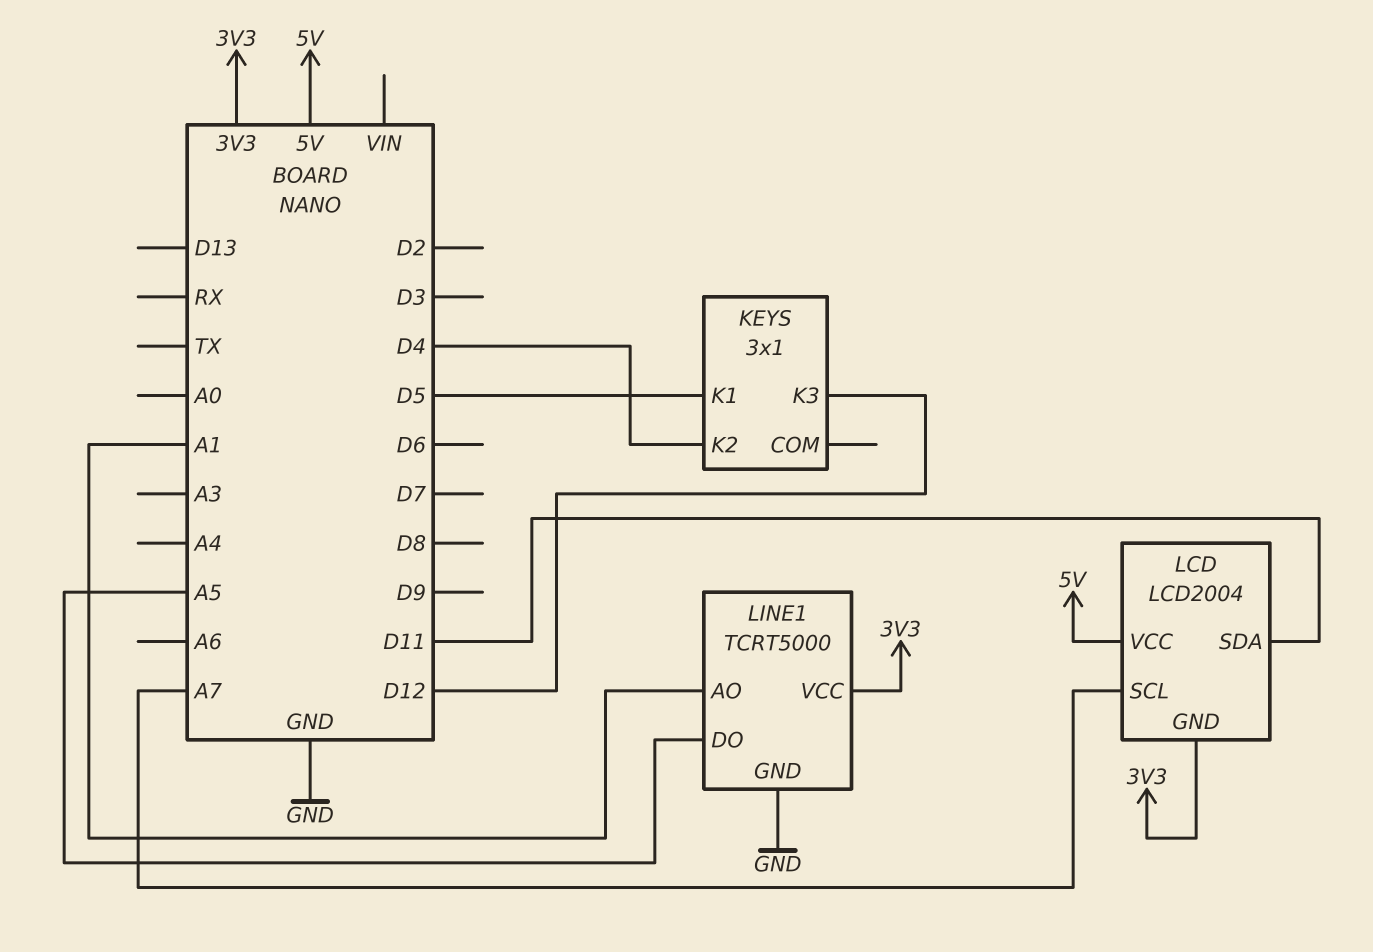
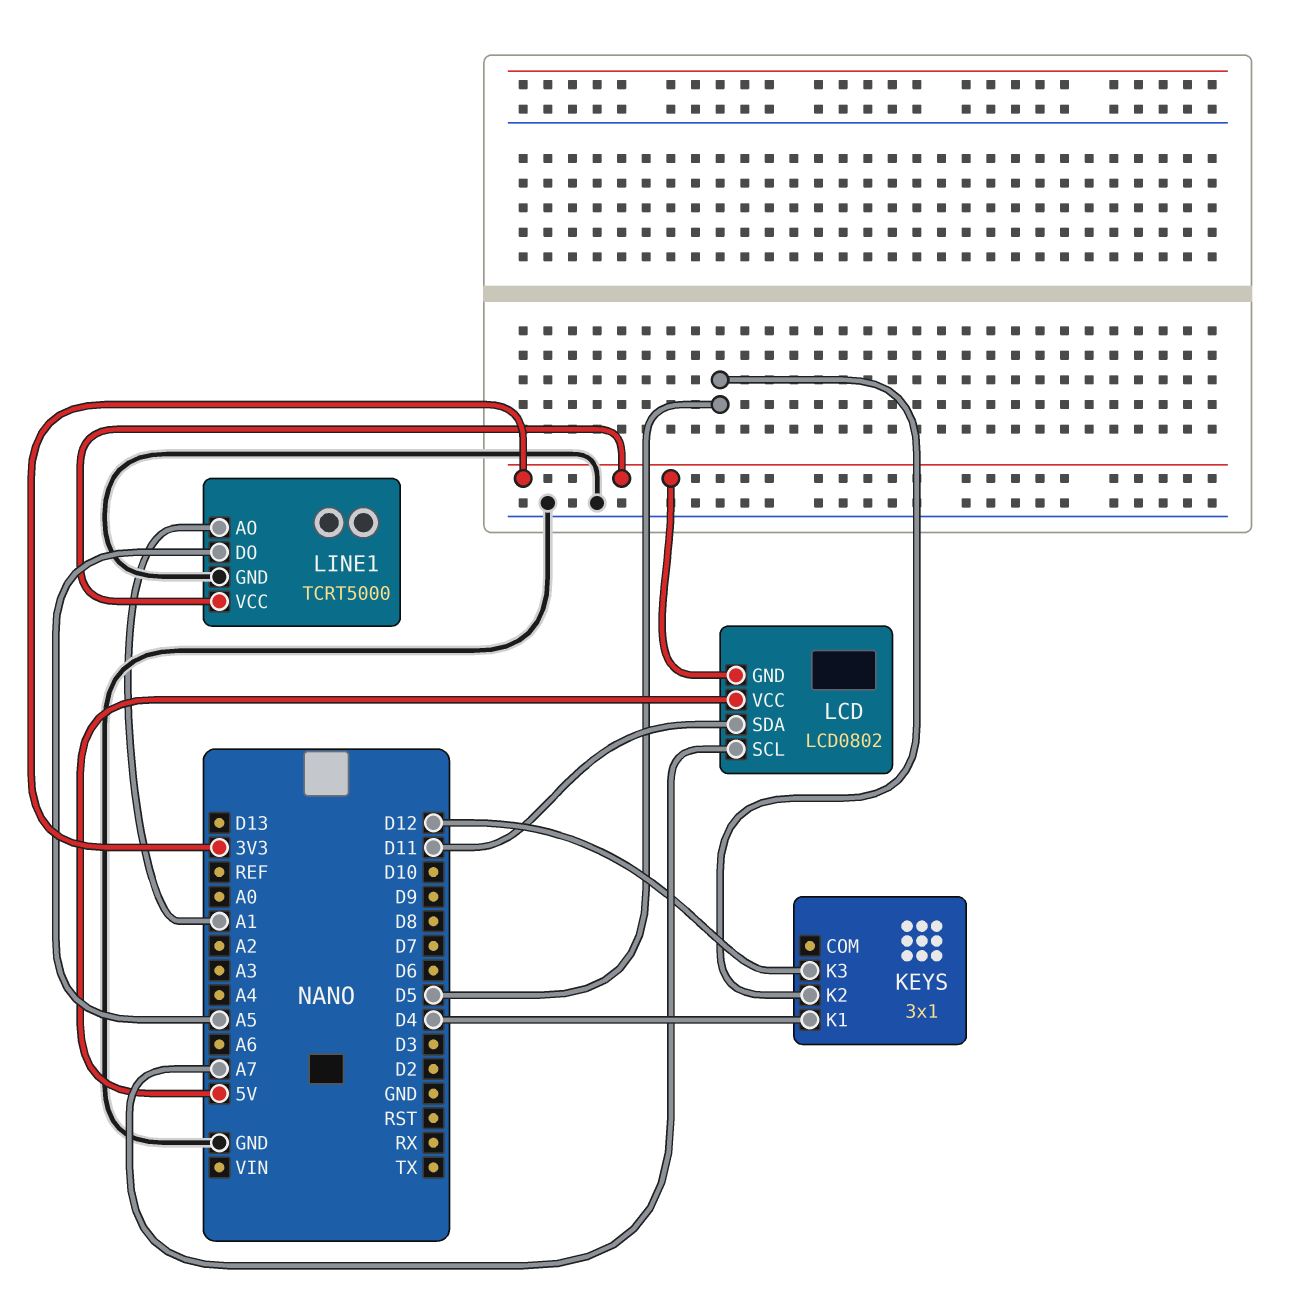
KEYS pin K1: D5 -> D4
KEYS pin K2: D4 -> D5
LCD: LCD2004 -> LCD0802

